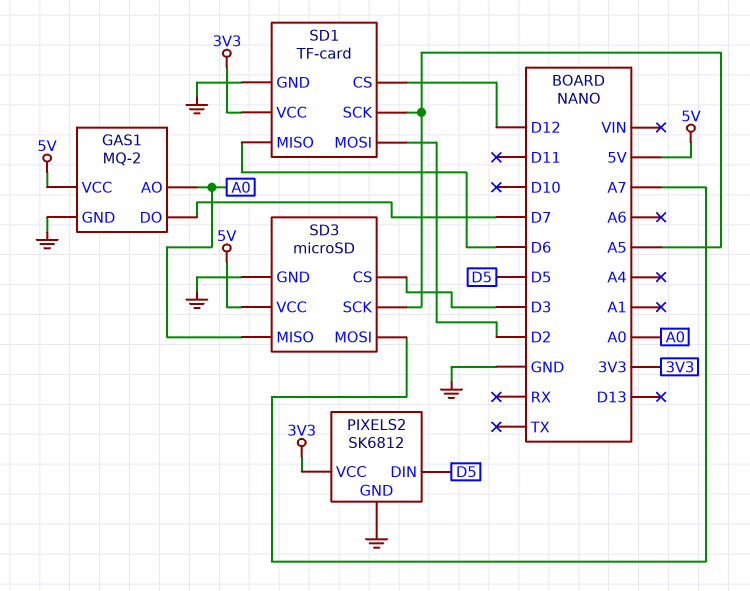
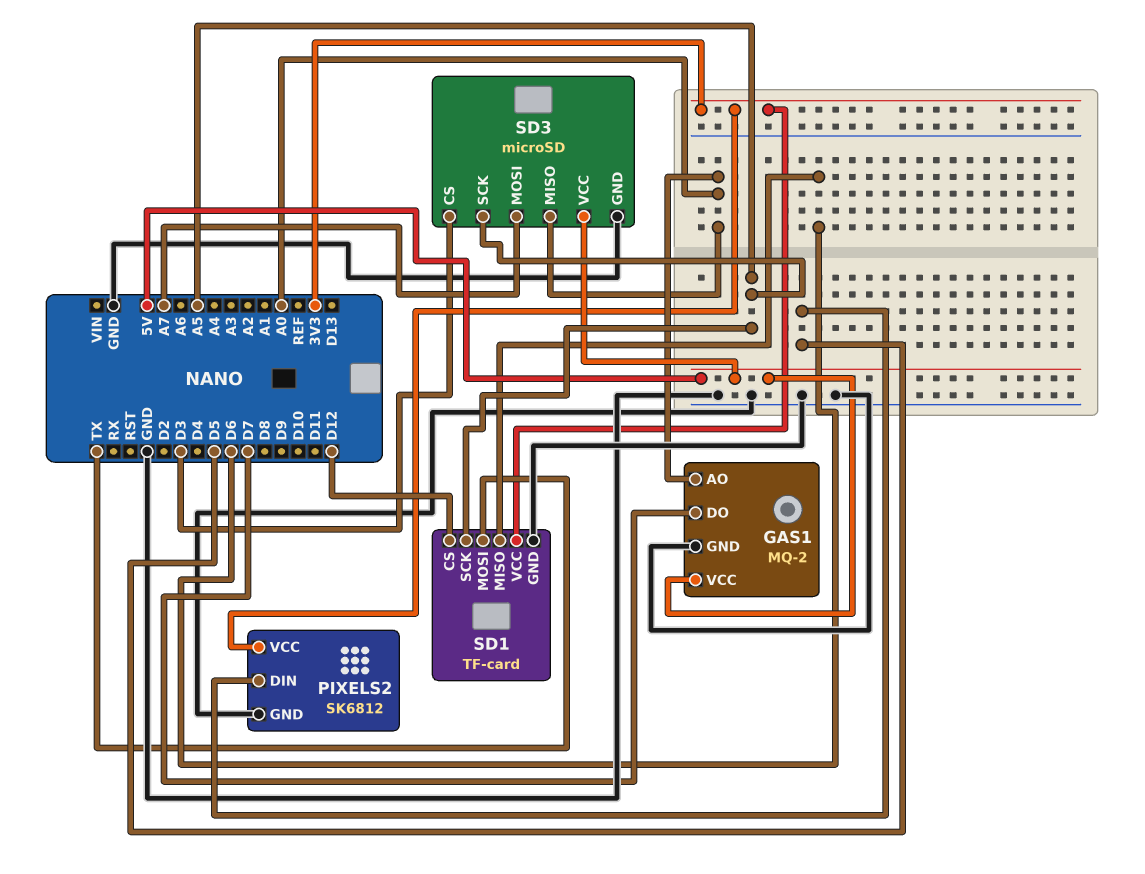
SD1 pin MOSI: D2 -> TX

